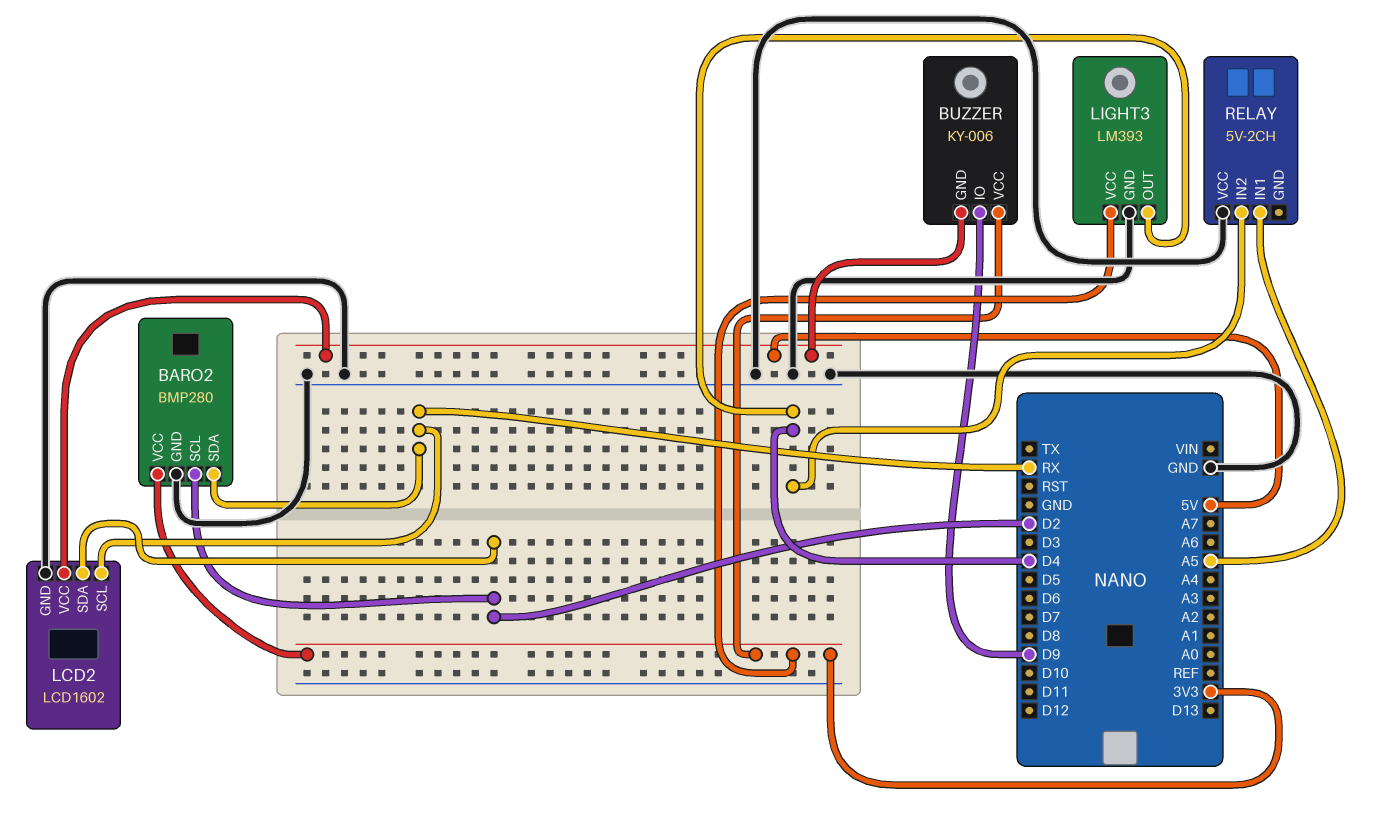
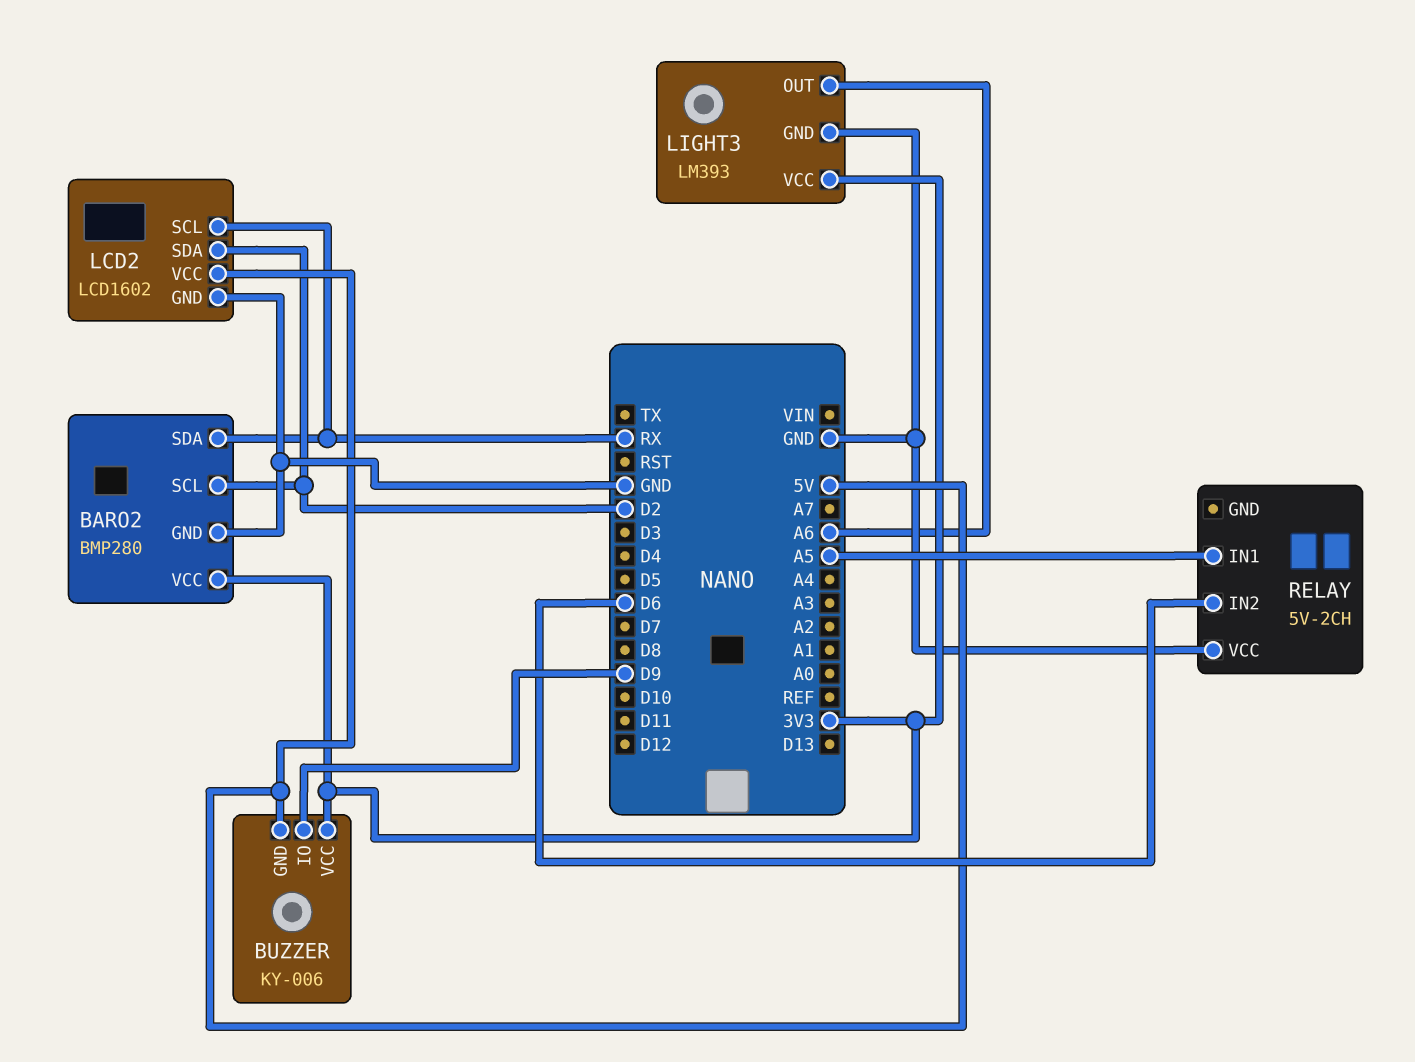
LIGHT3 pin OUT: D4 -> A6
RELAY pin IN2: D4 -> D6

